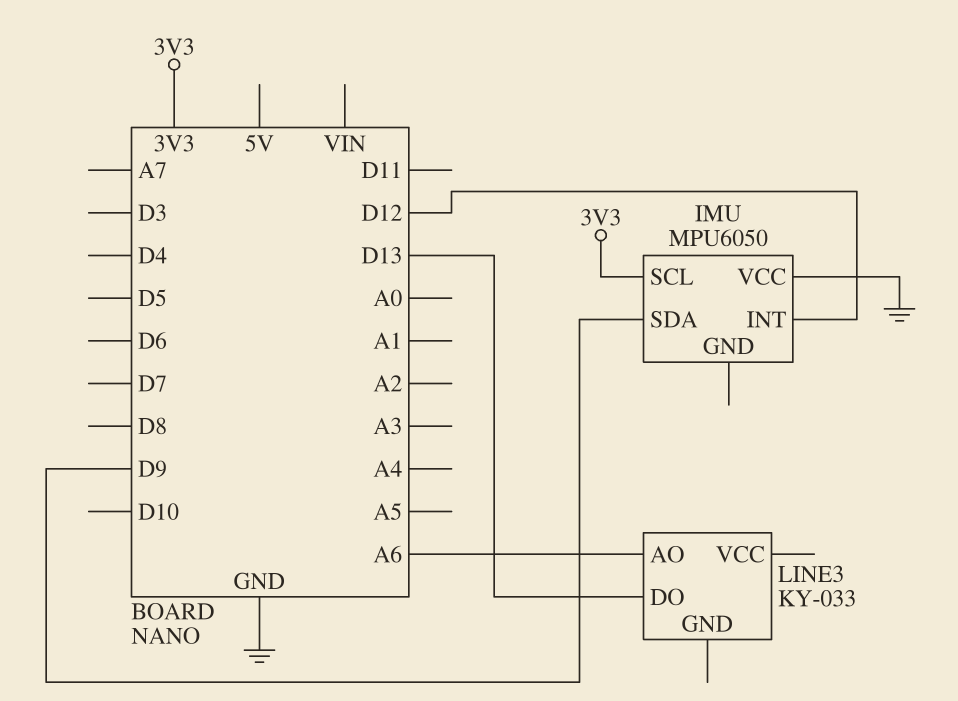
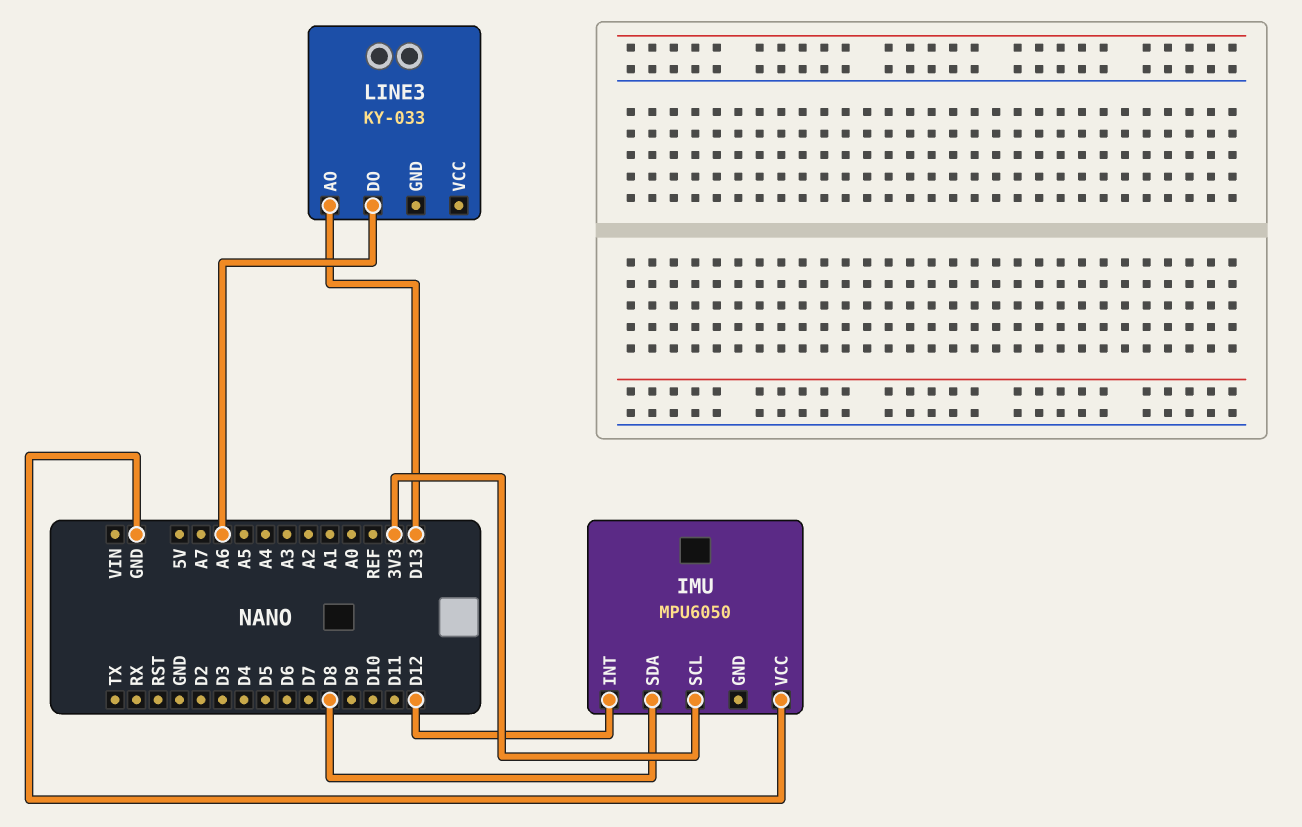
IMU pin SDA: D9 -> D8
LINE3 pin AO: A6 -> D13
LINE3 pin DO: D13 -> A6

